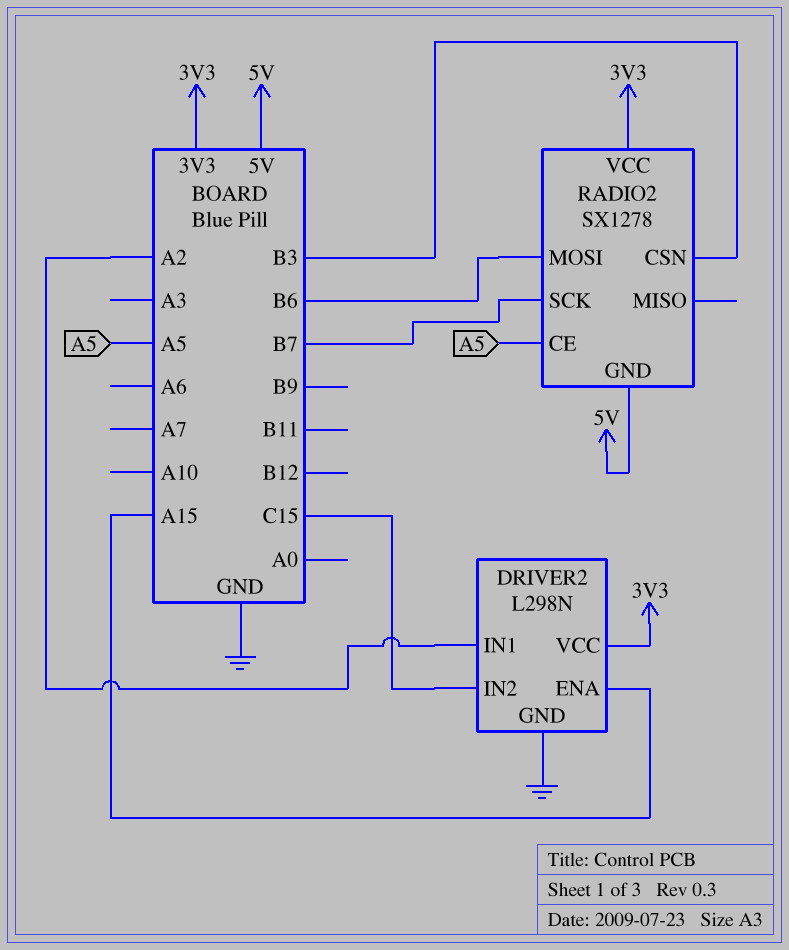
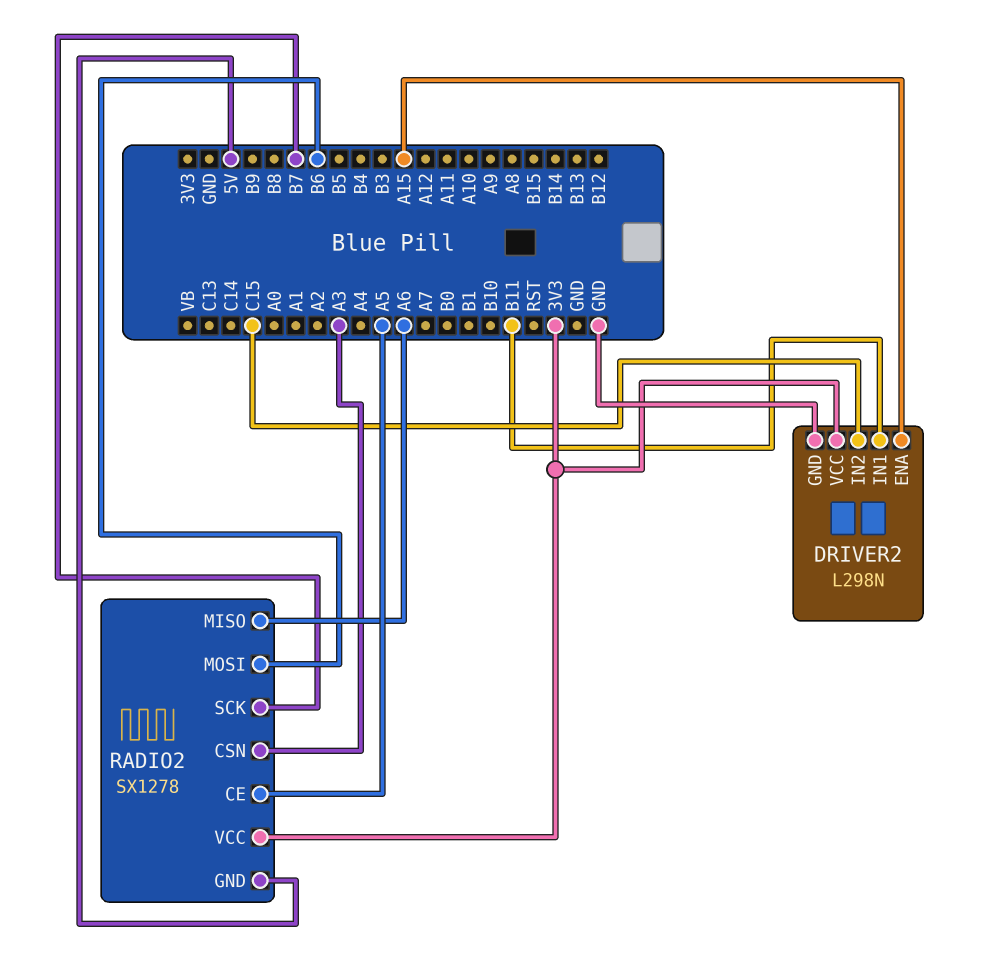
DRIVER2 pin IN1: A2 -> B11
RADIO2 pin CSN: B3 -> A3
RADIO2 pin MISO: none -> A6

